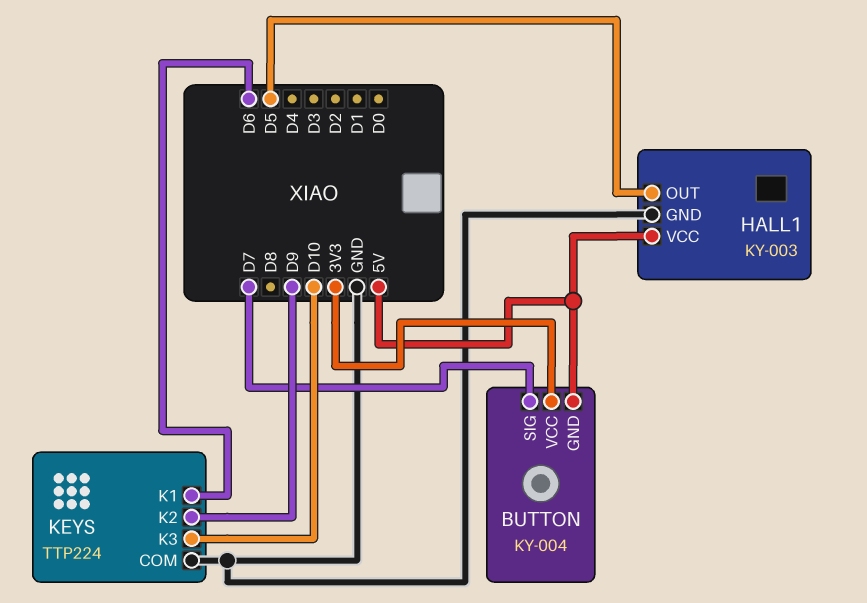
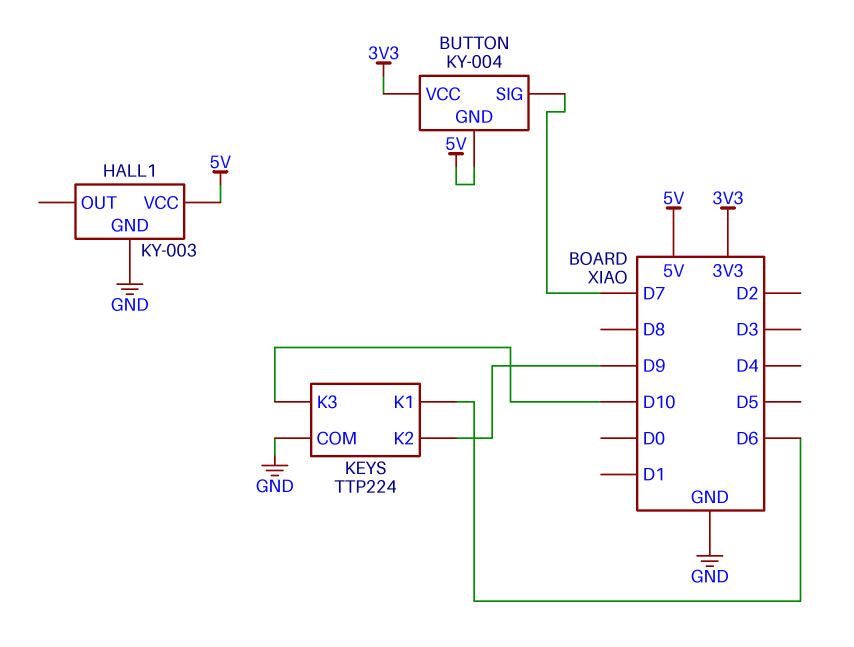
HALL1 pin OUT: D5 -> none

